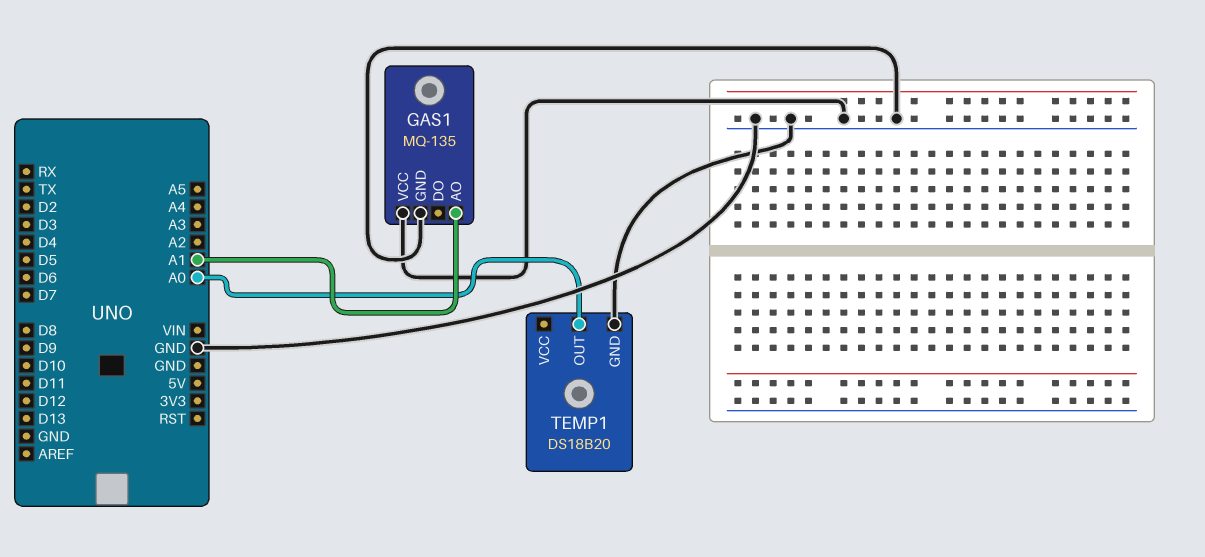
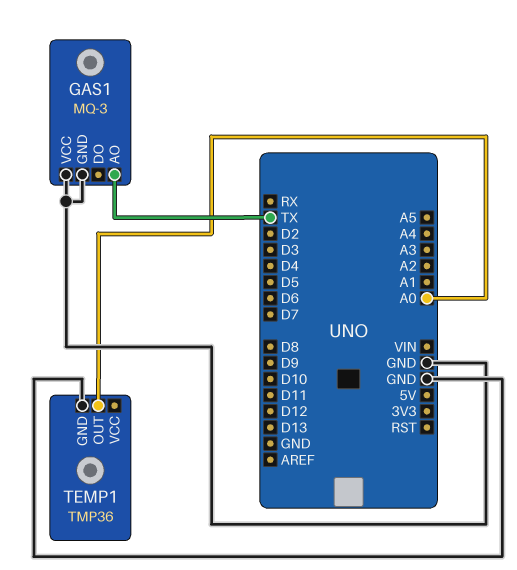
GAS1: MQ-135 -> MQ-3
GAS1 pin AO: A1 -> TX
TEMP1: DS18B20 -> TMP36

